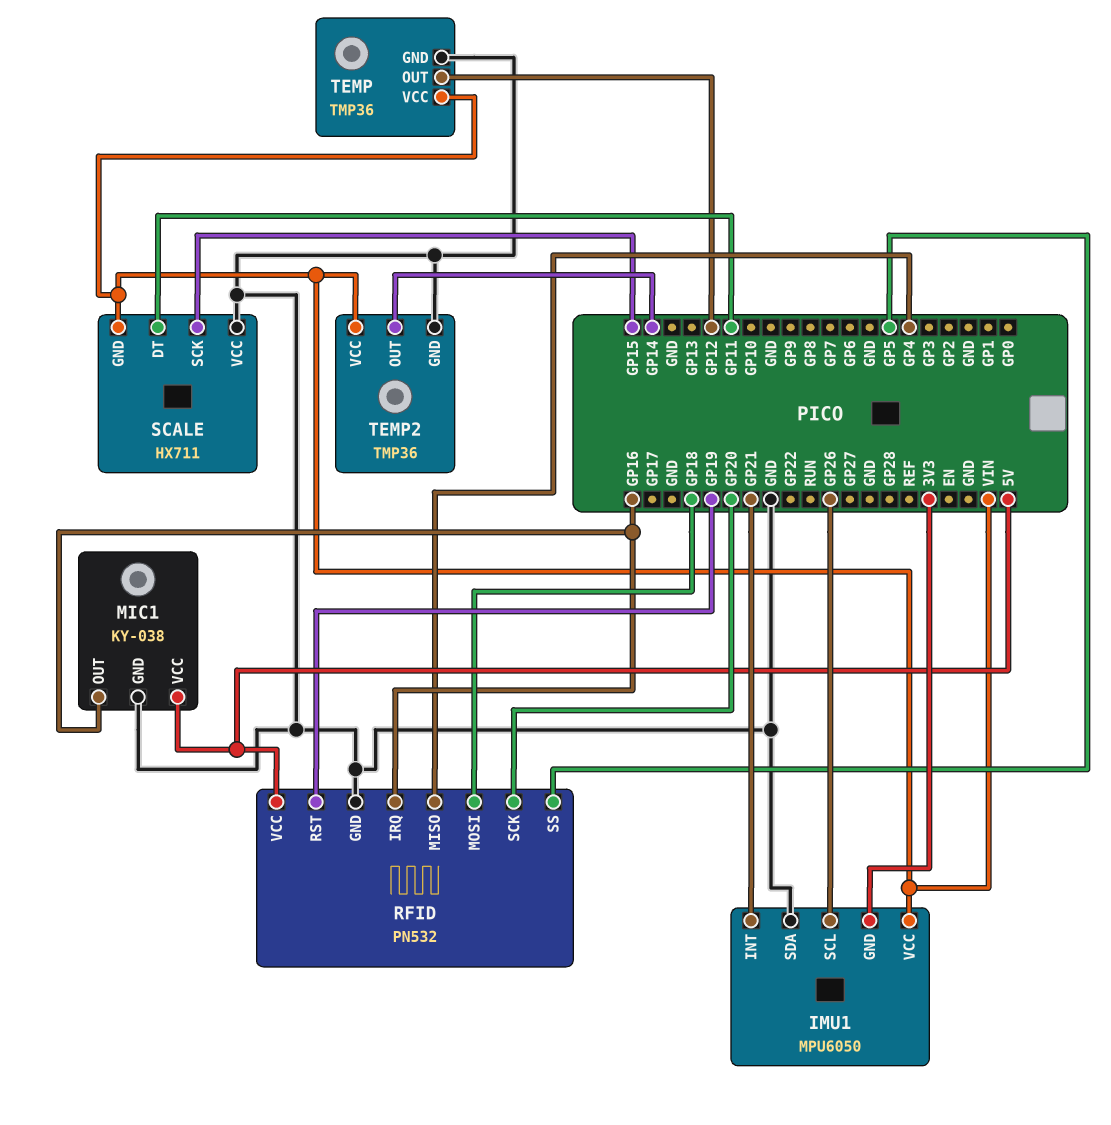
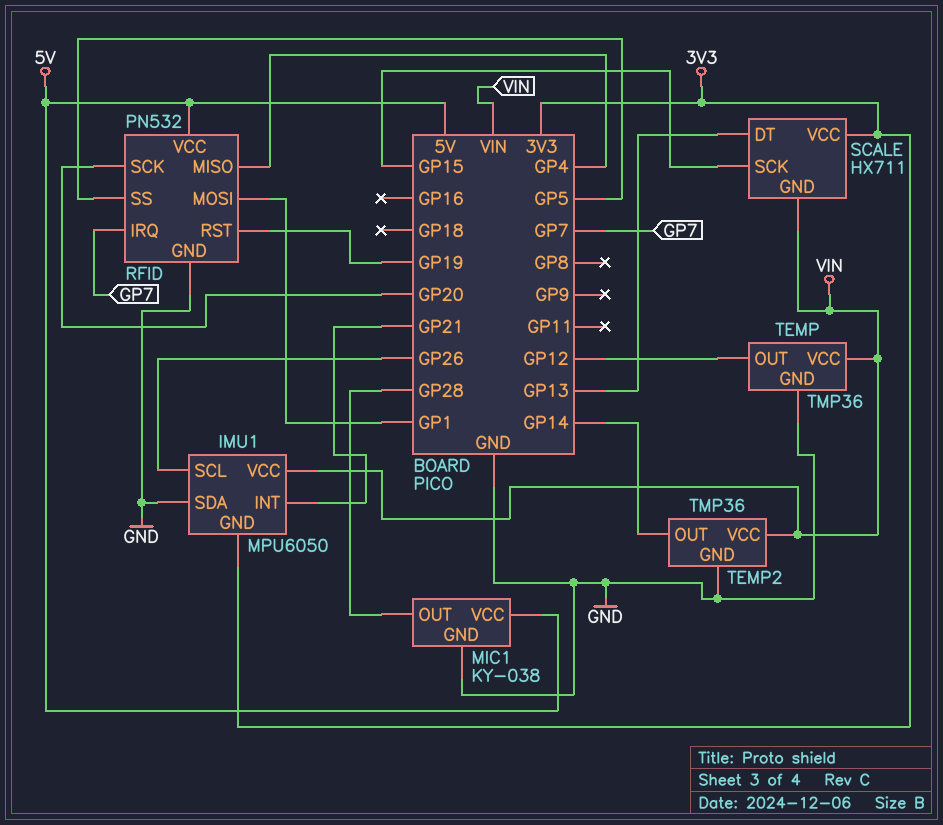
MIC1 pin OUT: GP16 -> GP28
RFID pin IRQ: GP16 -> GP7
RFID pin MOSI: GP18 -> GP1
SCALE pin DT: GP11 -> GP13
SCALE pin VCC: GND -> 3V3

